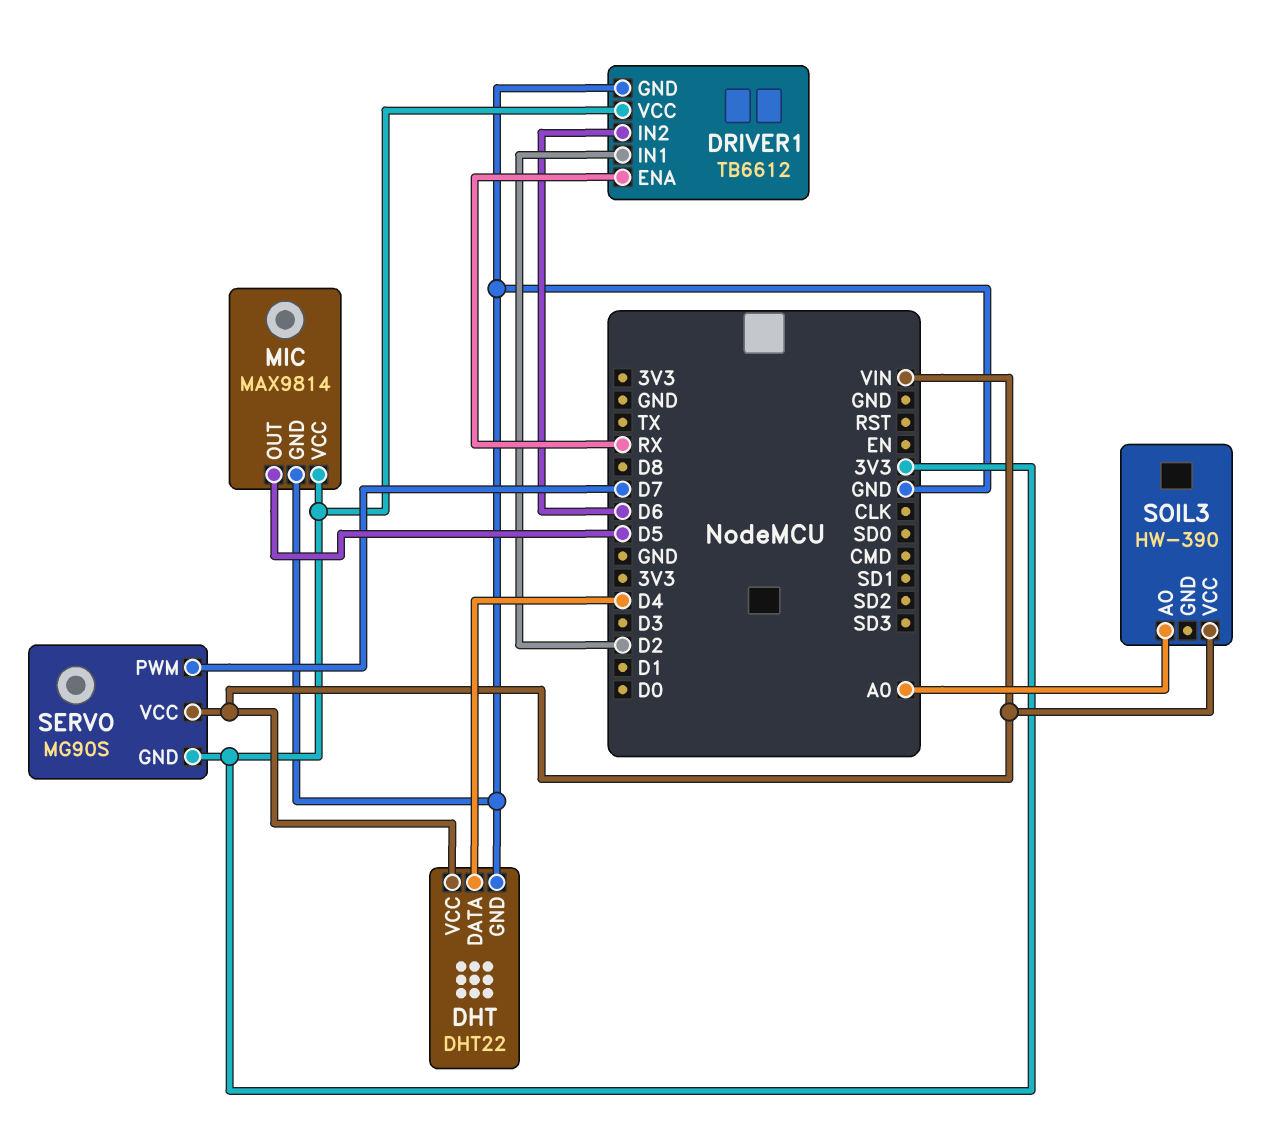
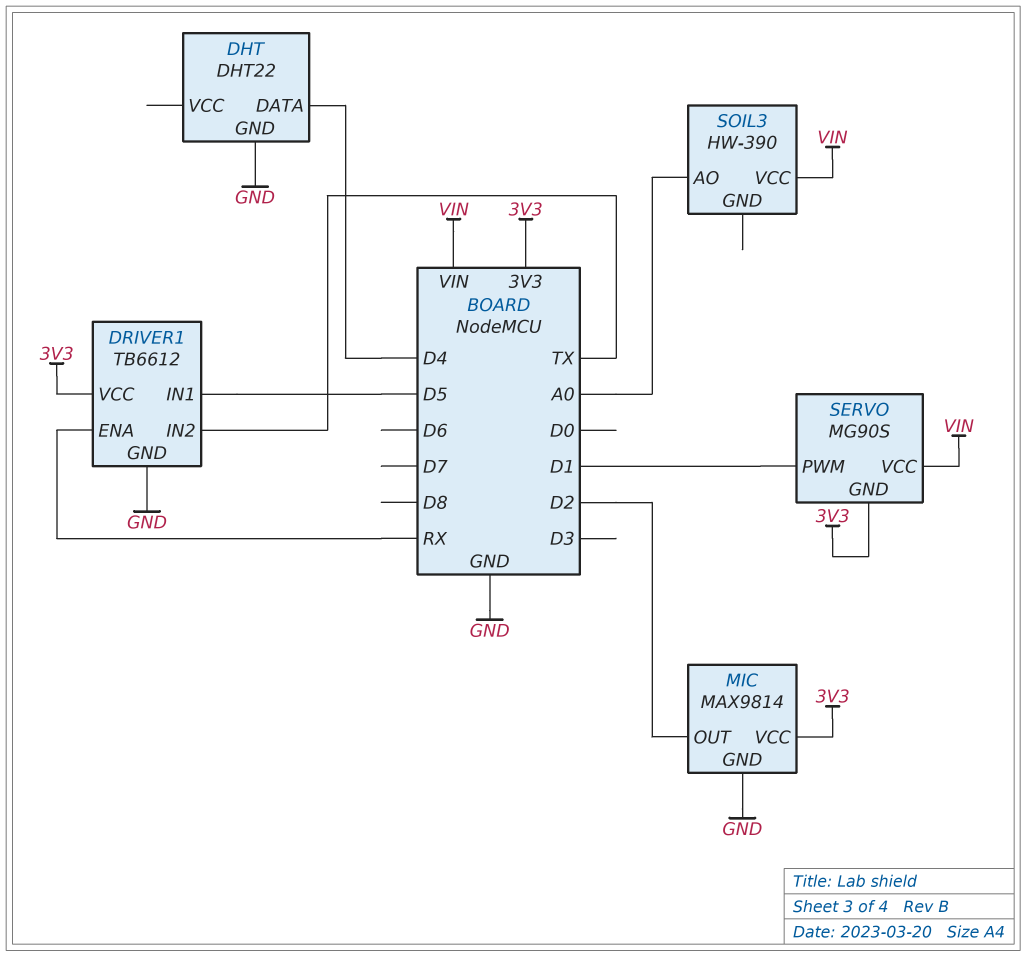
DHT pin VCC: VIN -> none
DRIVER1 pin IN1: D2 -> D5
DRIVER1 pin IN2: D6 -> TX
MIC pin OUT: D5 -> D2
SERVO pin PWM: D7 -> D1

